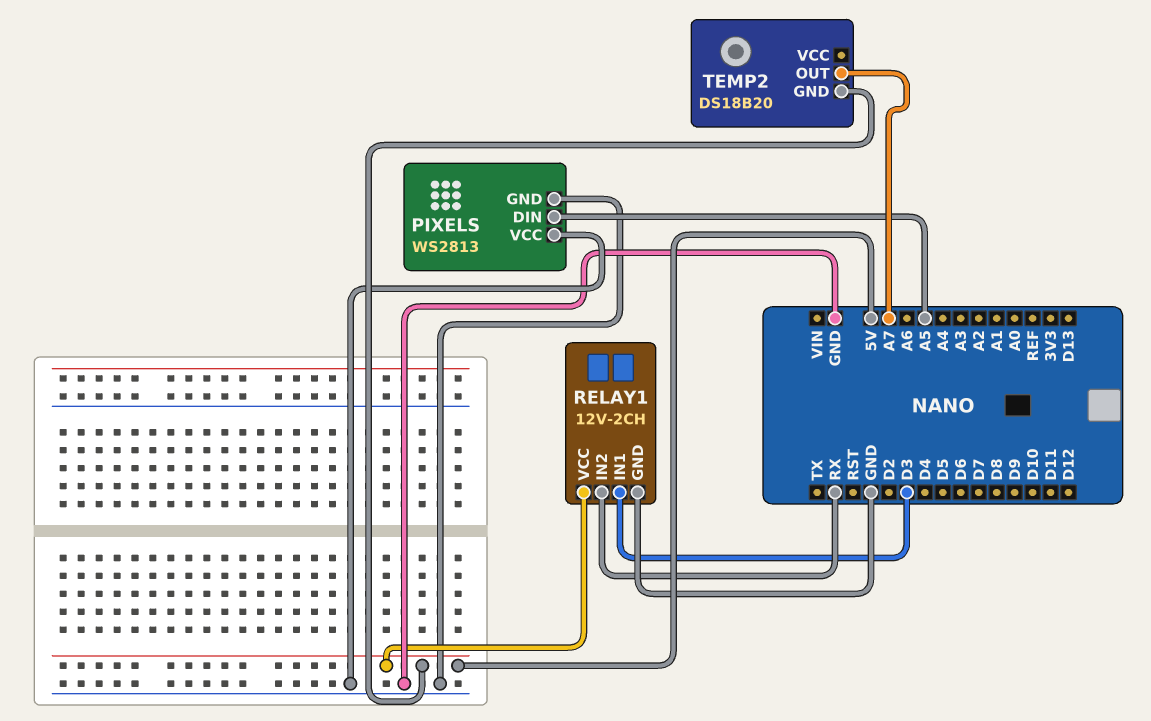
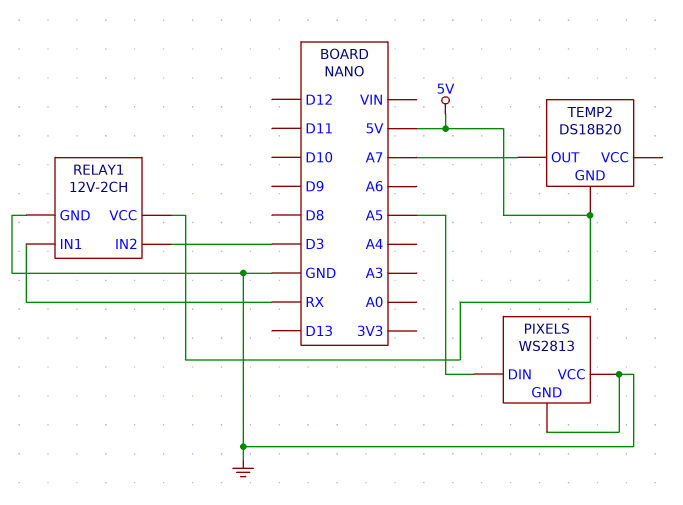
RELAY1 pin IN1: D3 -> RX
RELAY1 pin IN2: RX -> D3

